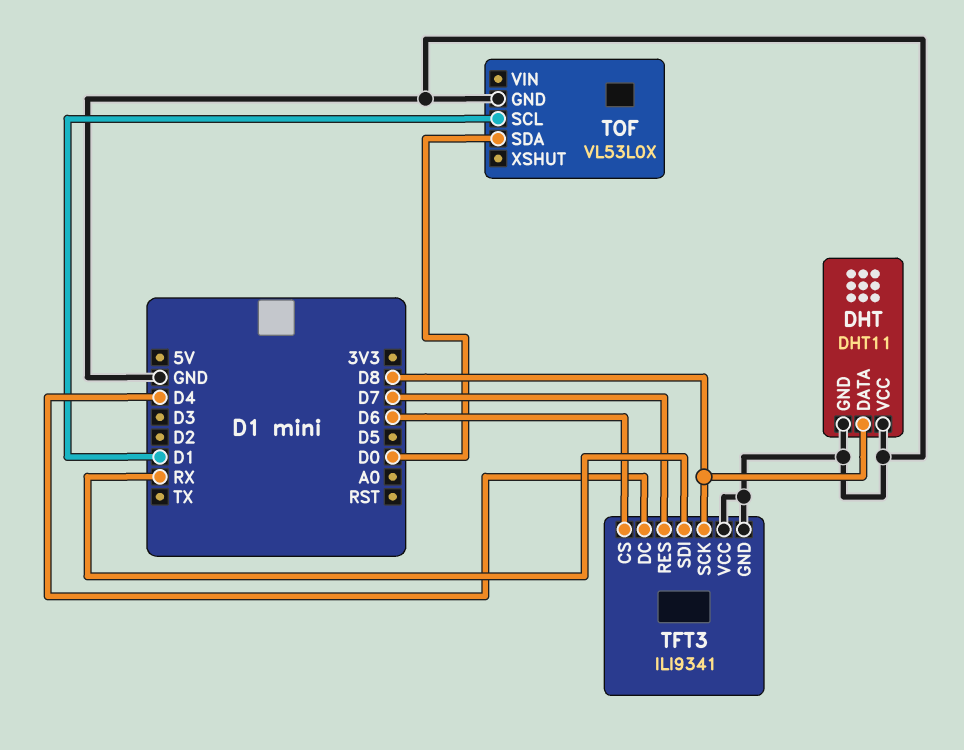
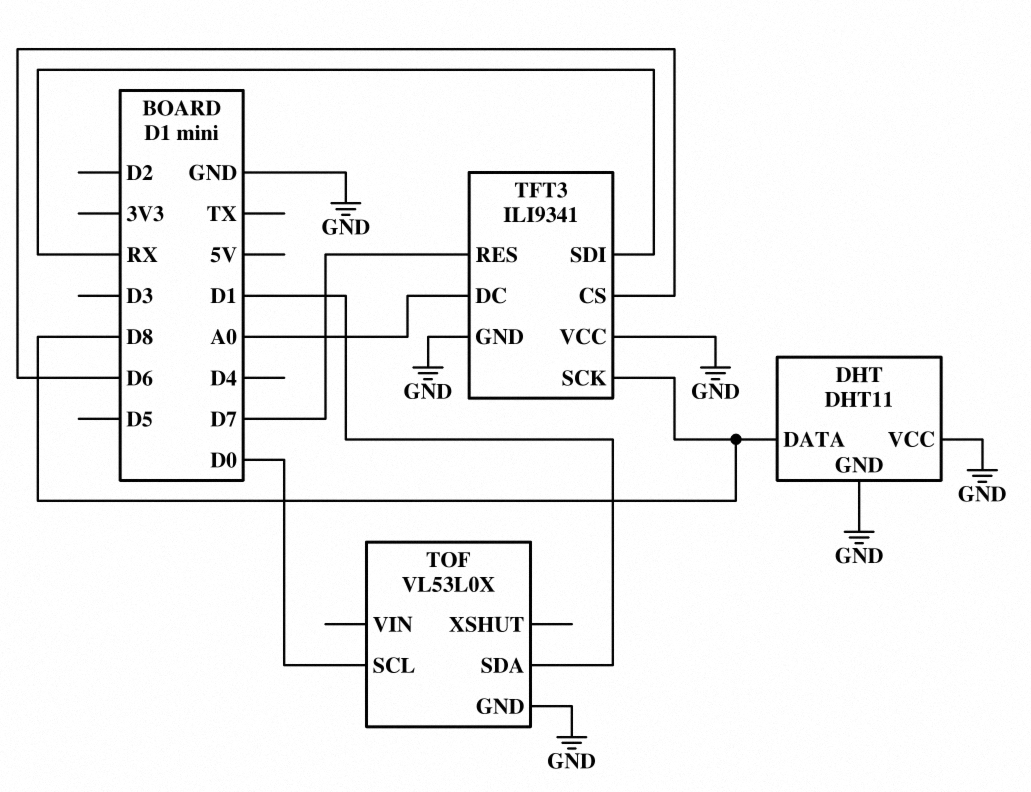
TFT3 pin DC: D4 -> A0
TOF pin SCL: D1 -> D0
TOF pin SDA: D0 -> D1

